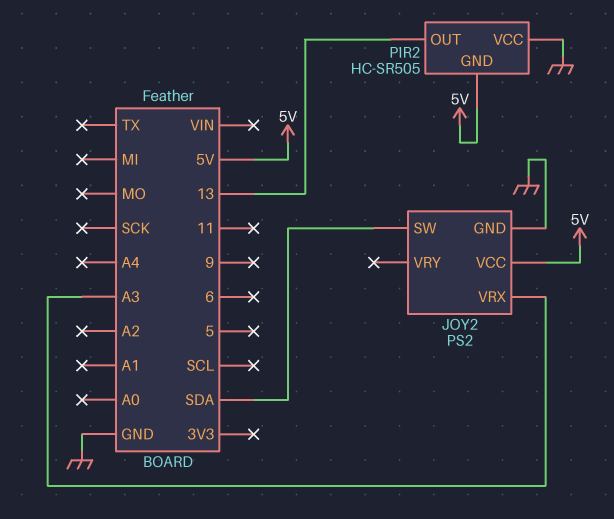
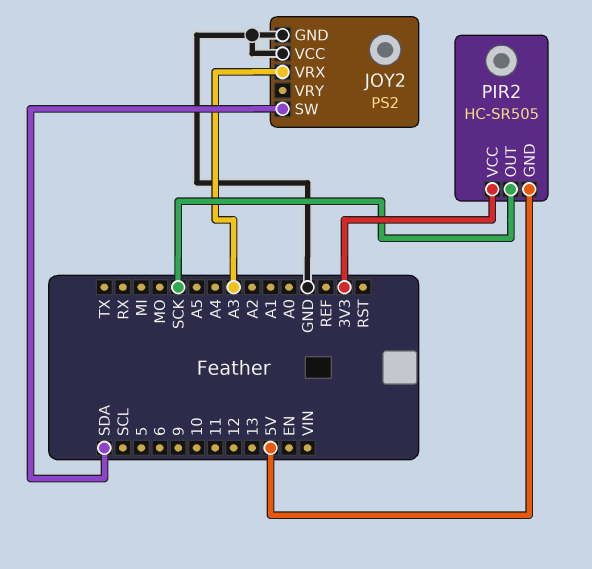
JOY2 pin VCC: 5V -> GND
PIR2 pin OUT: 13 -> SCK
PIR2 pin VCC: GND -> 3V3

